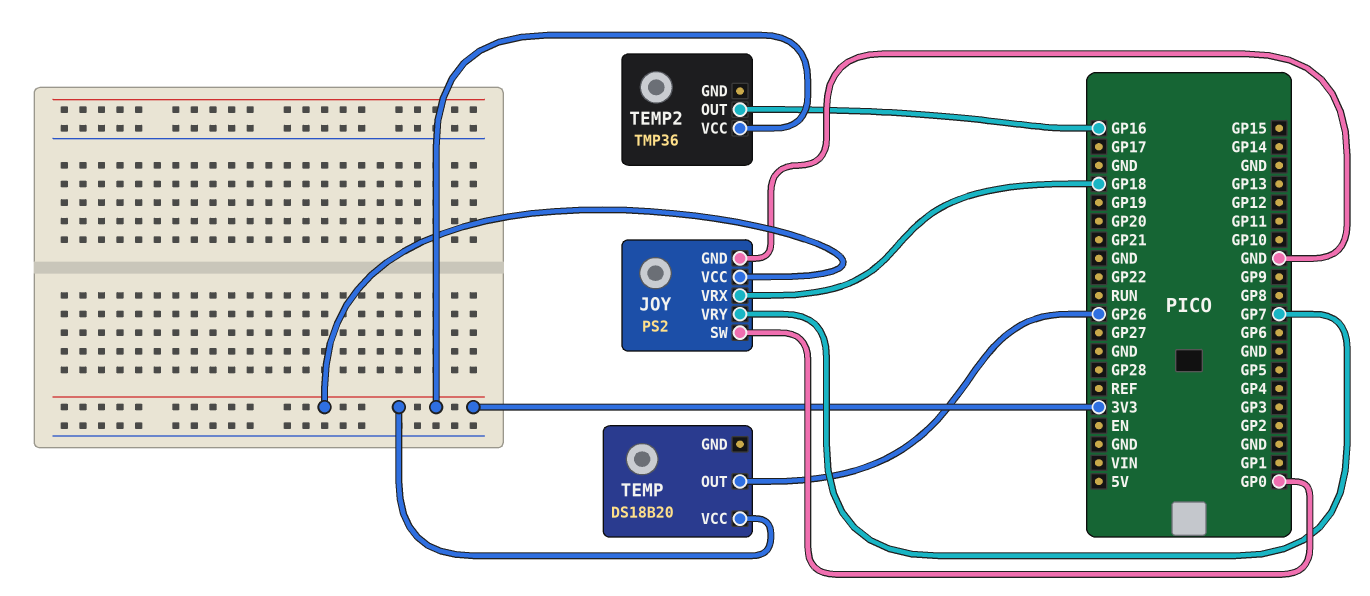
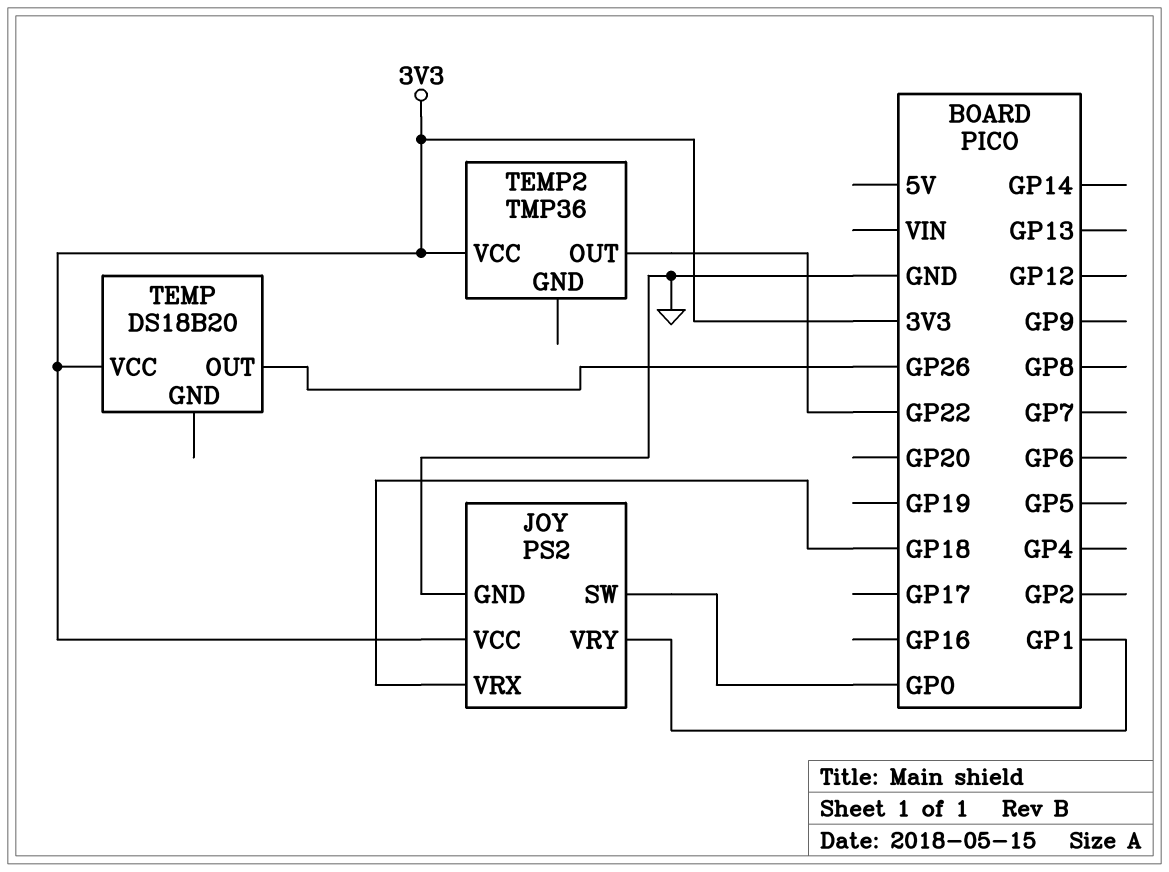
JOY pin VRY: GP7 -> GP1
TEMP2 pin OUT: GP16 -> GP22

